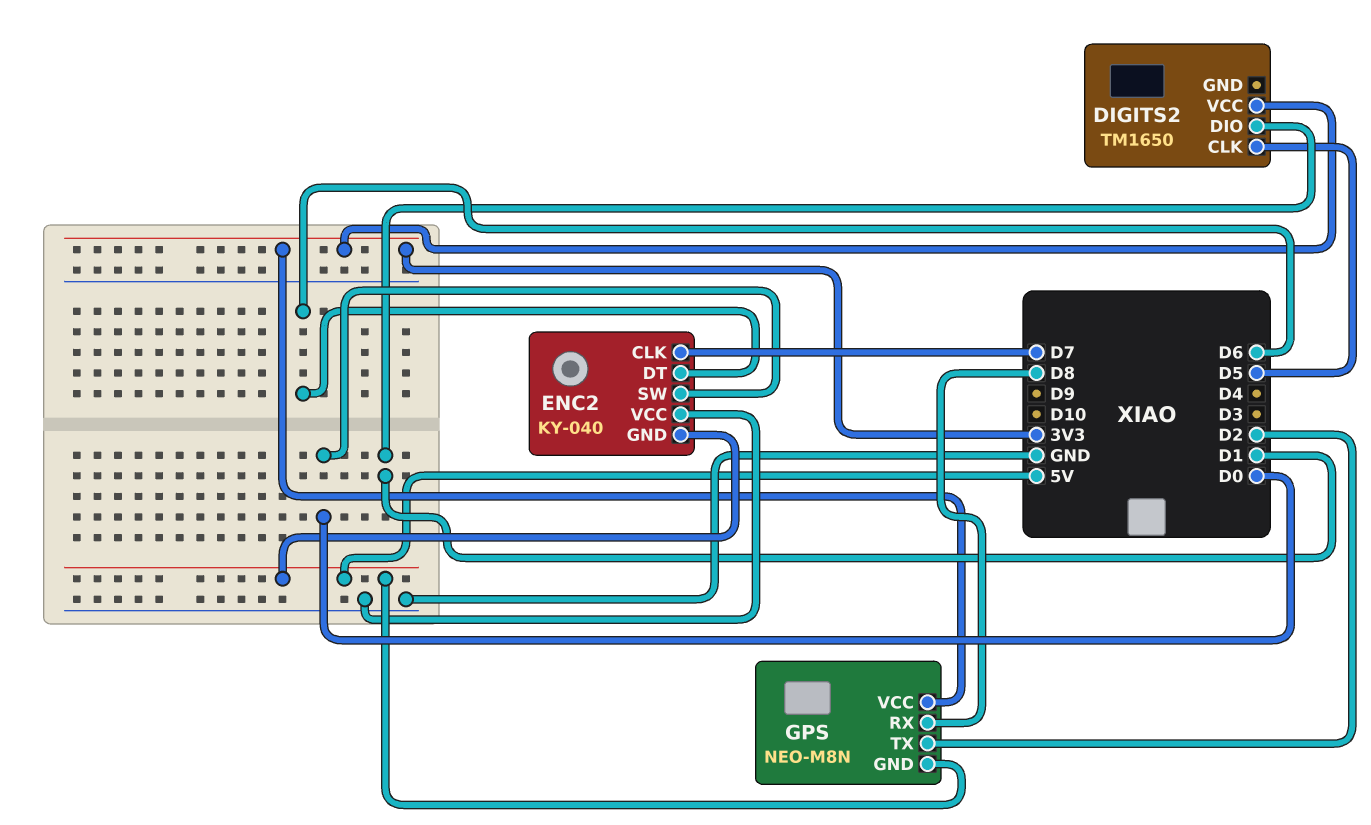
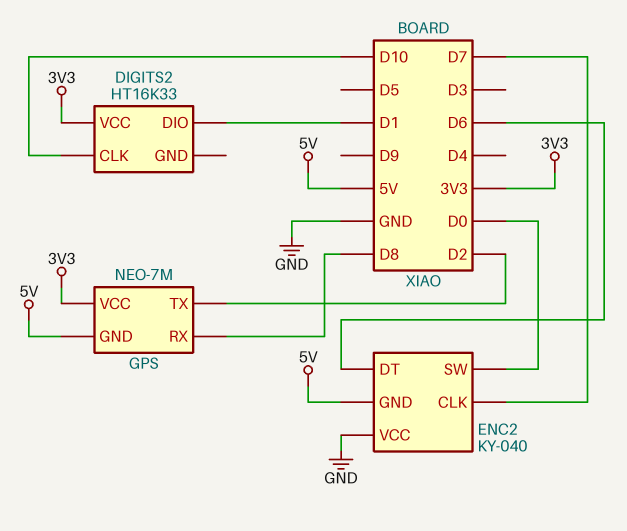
DIGITS2: TM1650 -> HT16K33
DIGITS2 pin CLK: D5 -> D10
GPS: NEO-M8N -> NEO-7M

